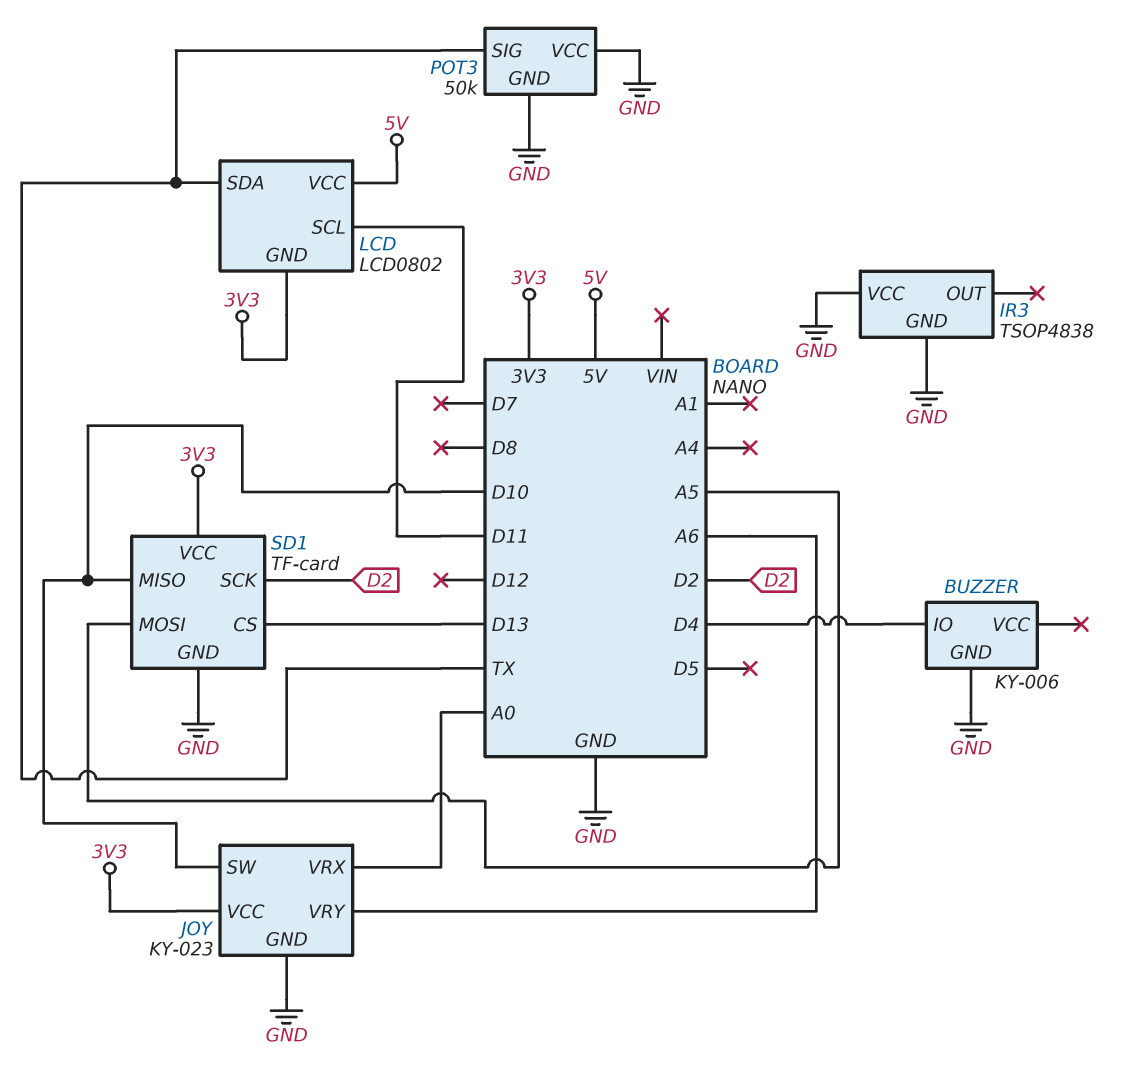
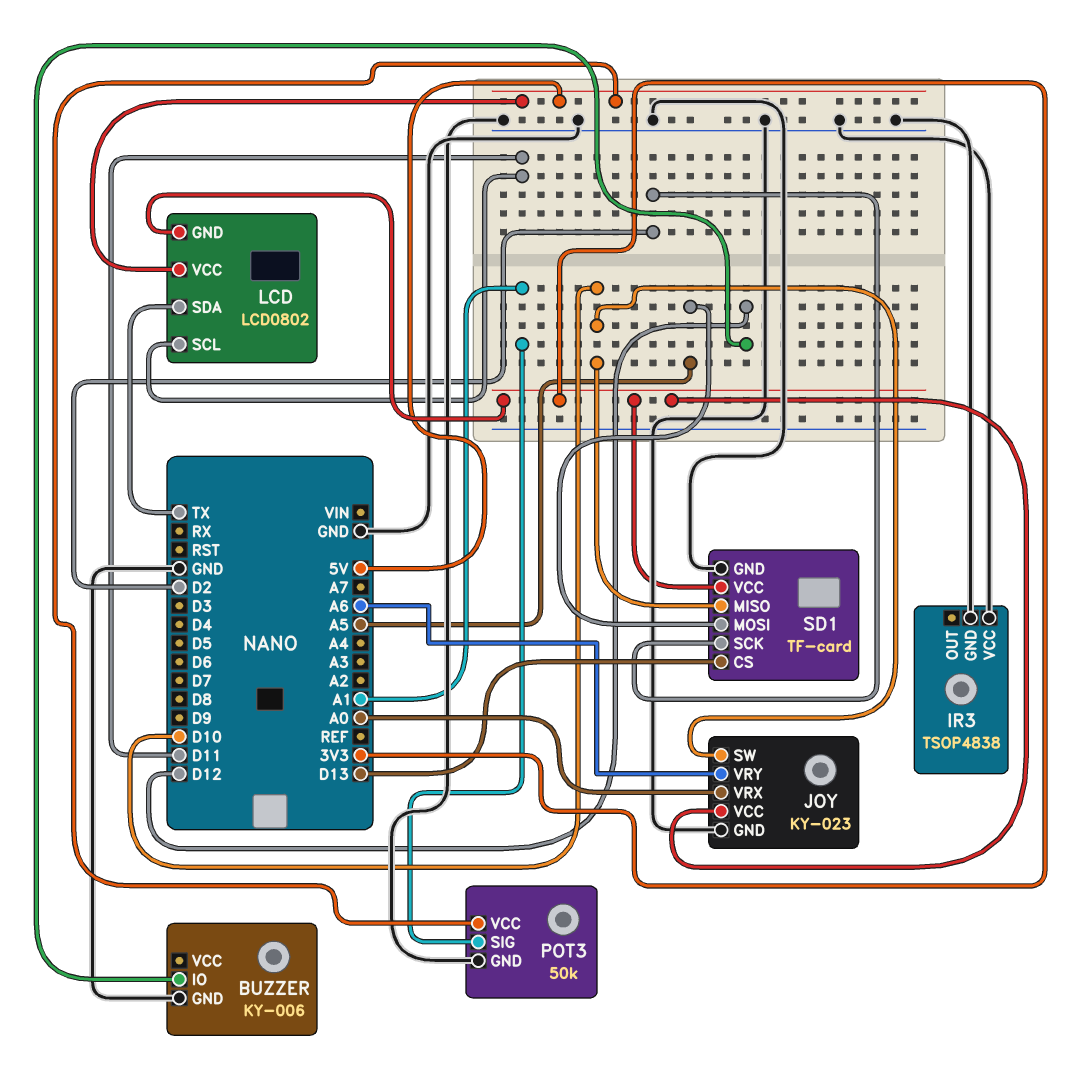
BUZZER pin IO: D4 -> D12
POT3 pin SIG: TX -> A1
POT3 pin VCC: GND -> 5V

